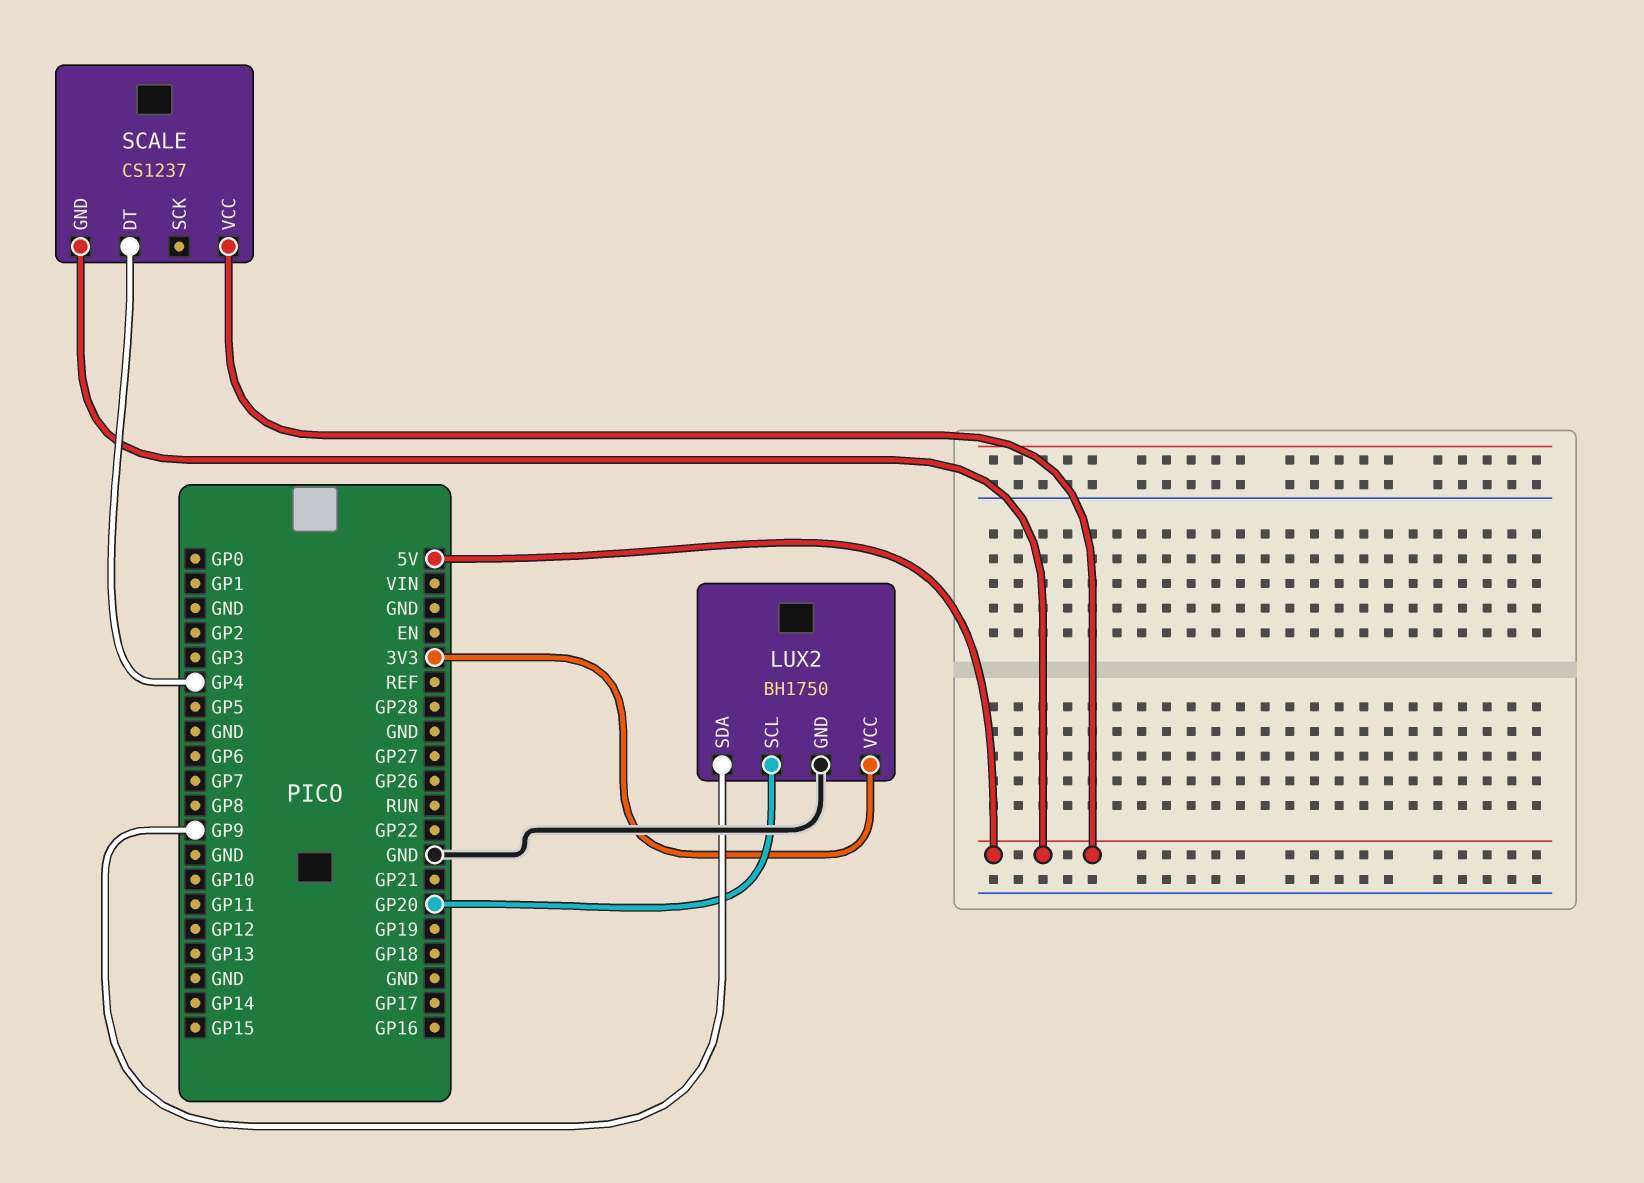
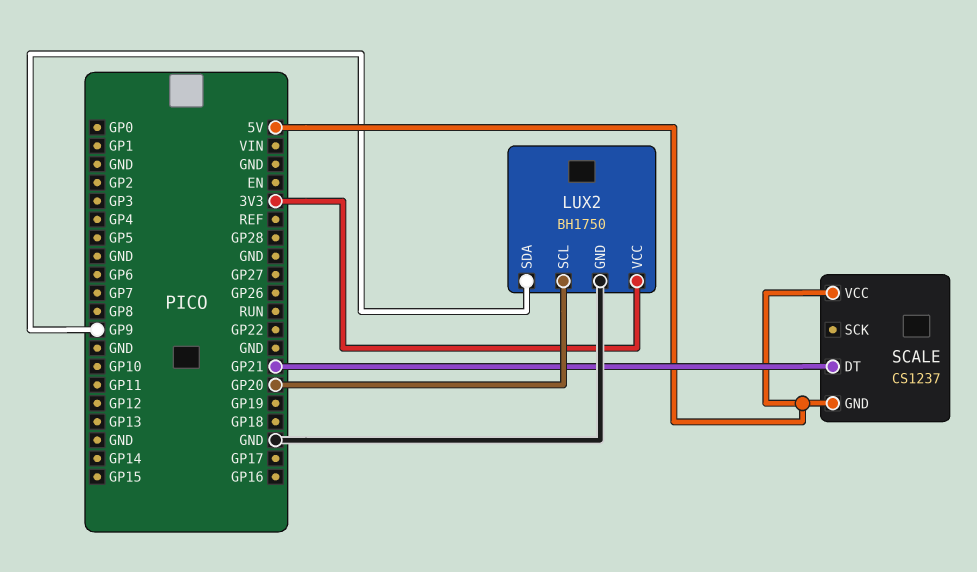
SCALE pin DT: GP4 -> GP21

